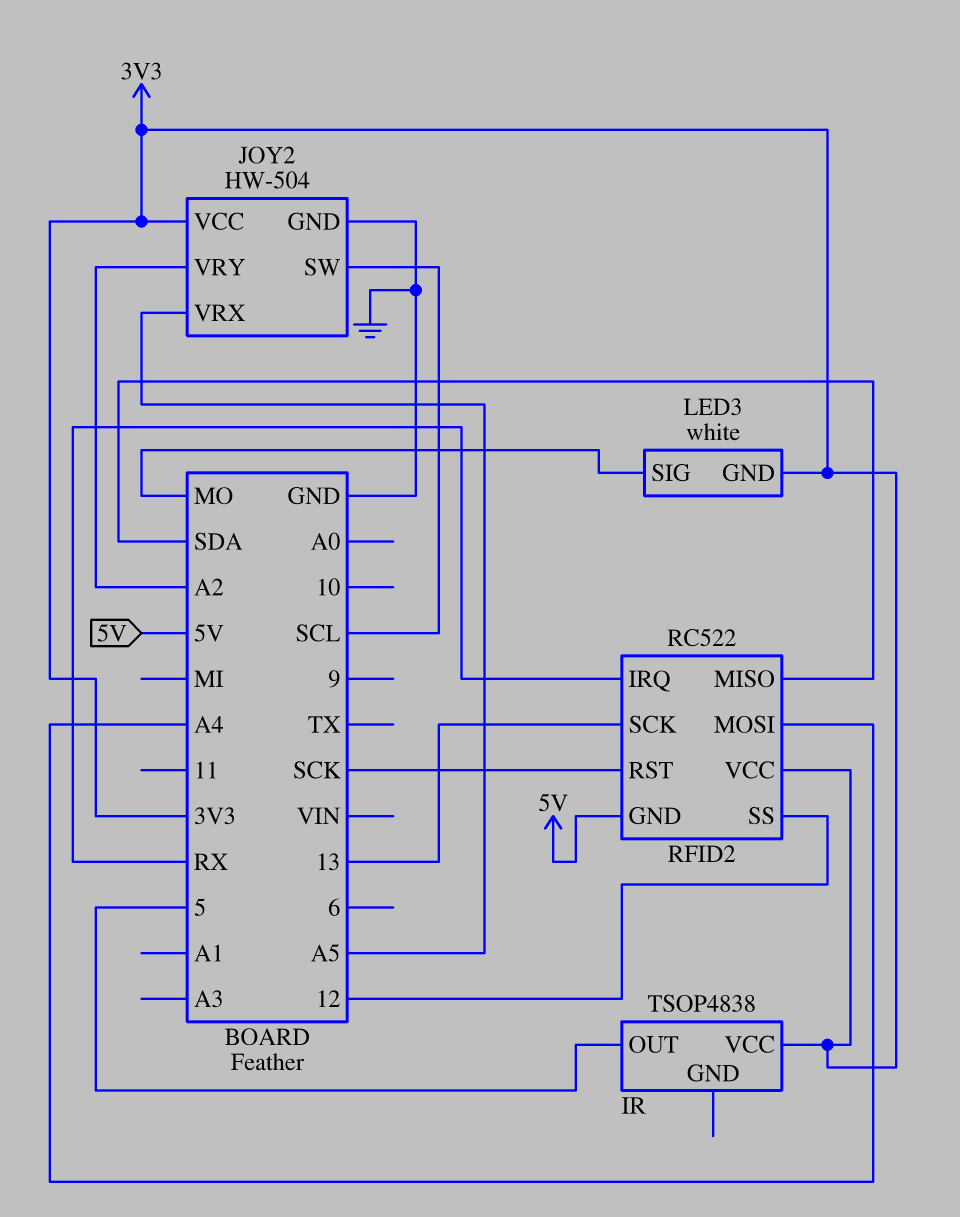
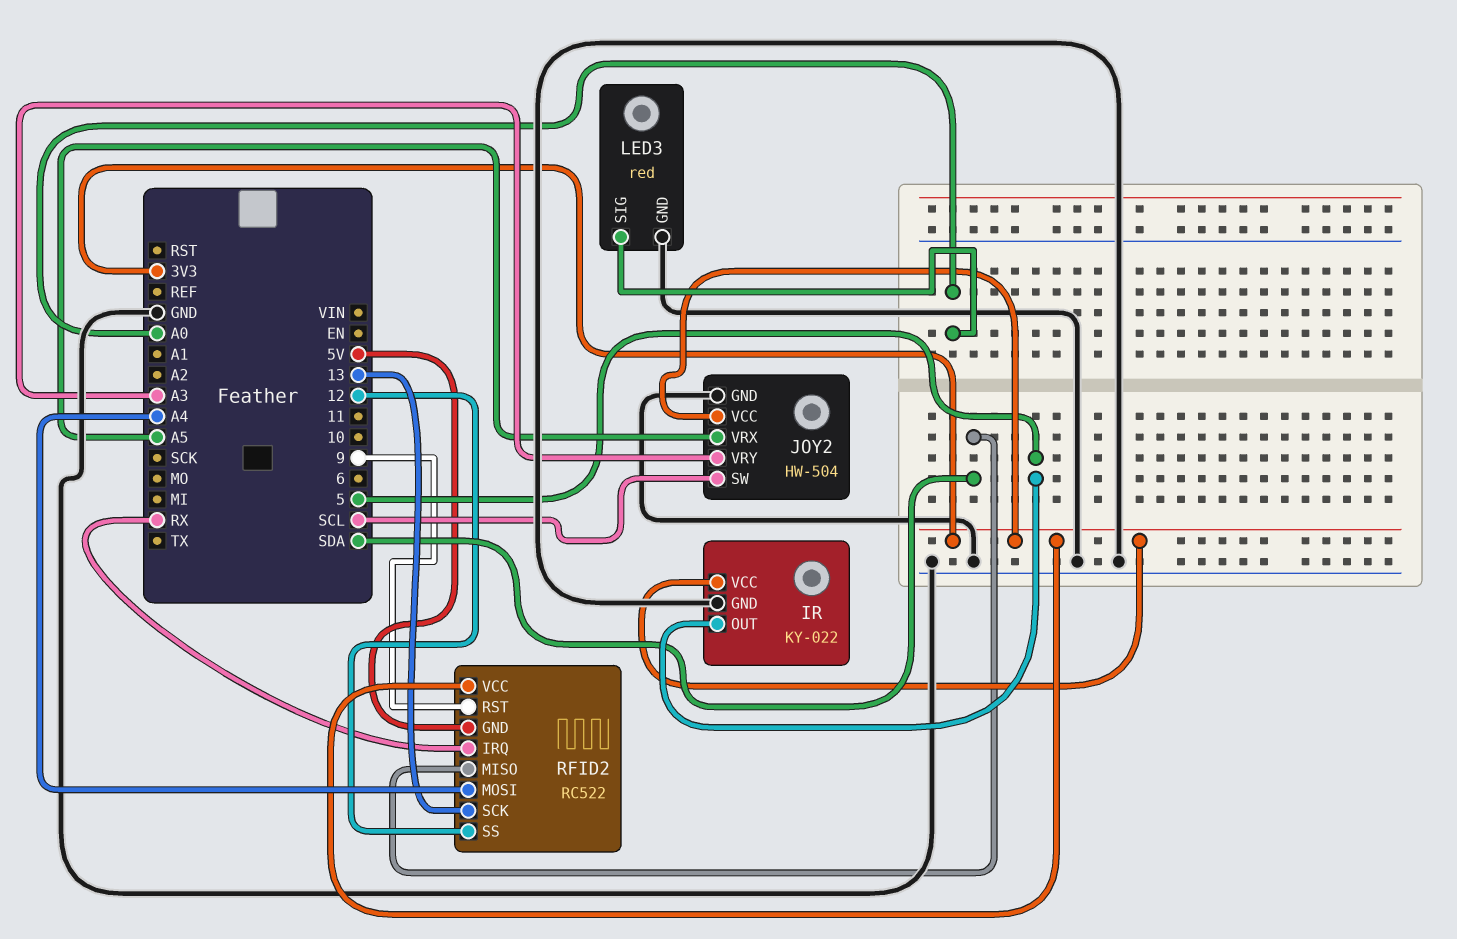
IR: TSOP4838 -> KY-022
IR pin GND: none -> GND
JOY2 pin VRY: A2 -> A3
LED3: white -> red
LED3 pin GND: 3V3 -> GND
LED3 pin SIG: MO -> A0
RFID2 pin RST: SCK -> 9

